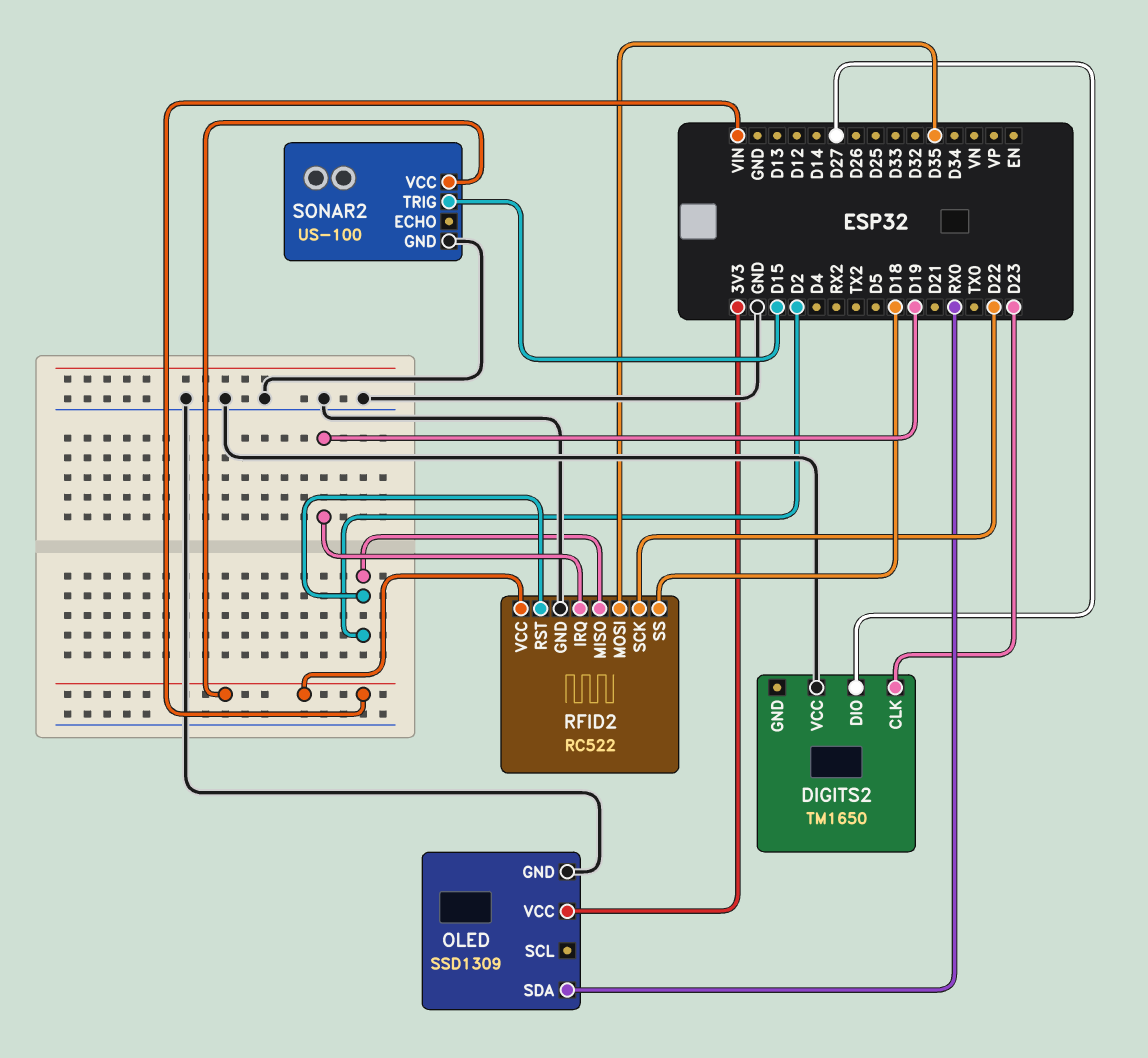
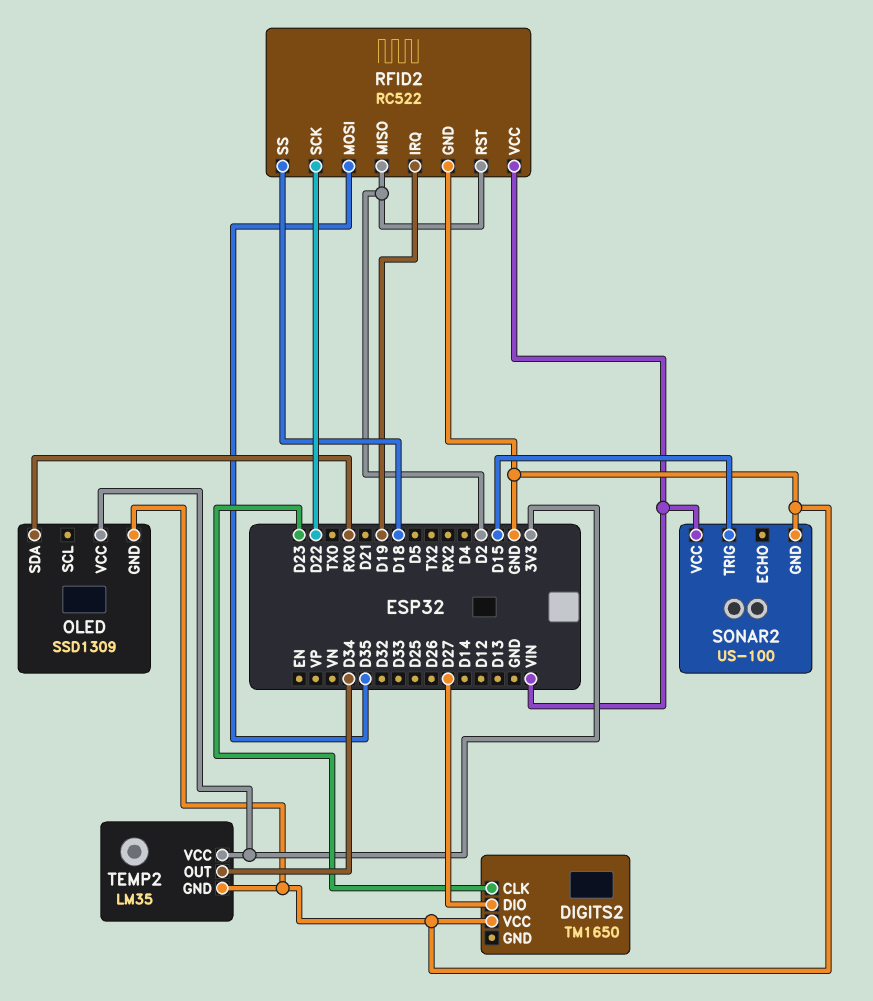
TEMP2: none -> LM35
TEMP2 pin GND: none -> GND
TEMP2 pin OUT: none -> D34
TEMP2 pin VCC: none -> 3V3

